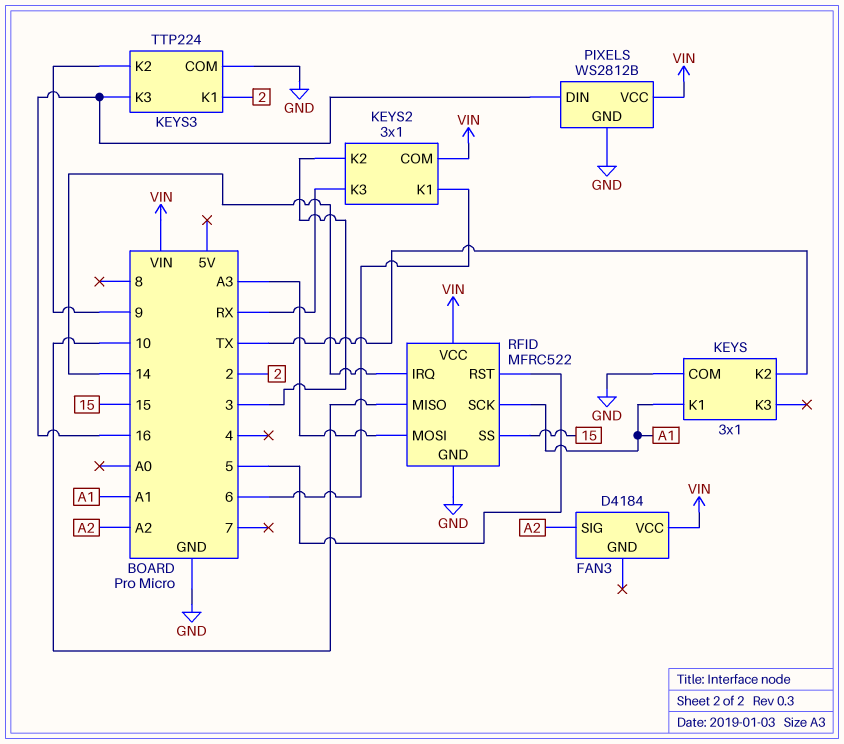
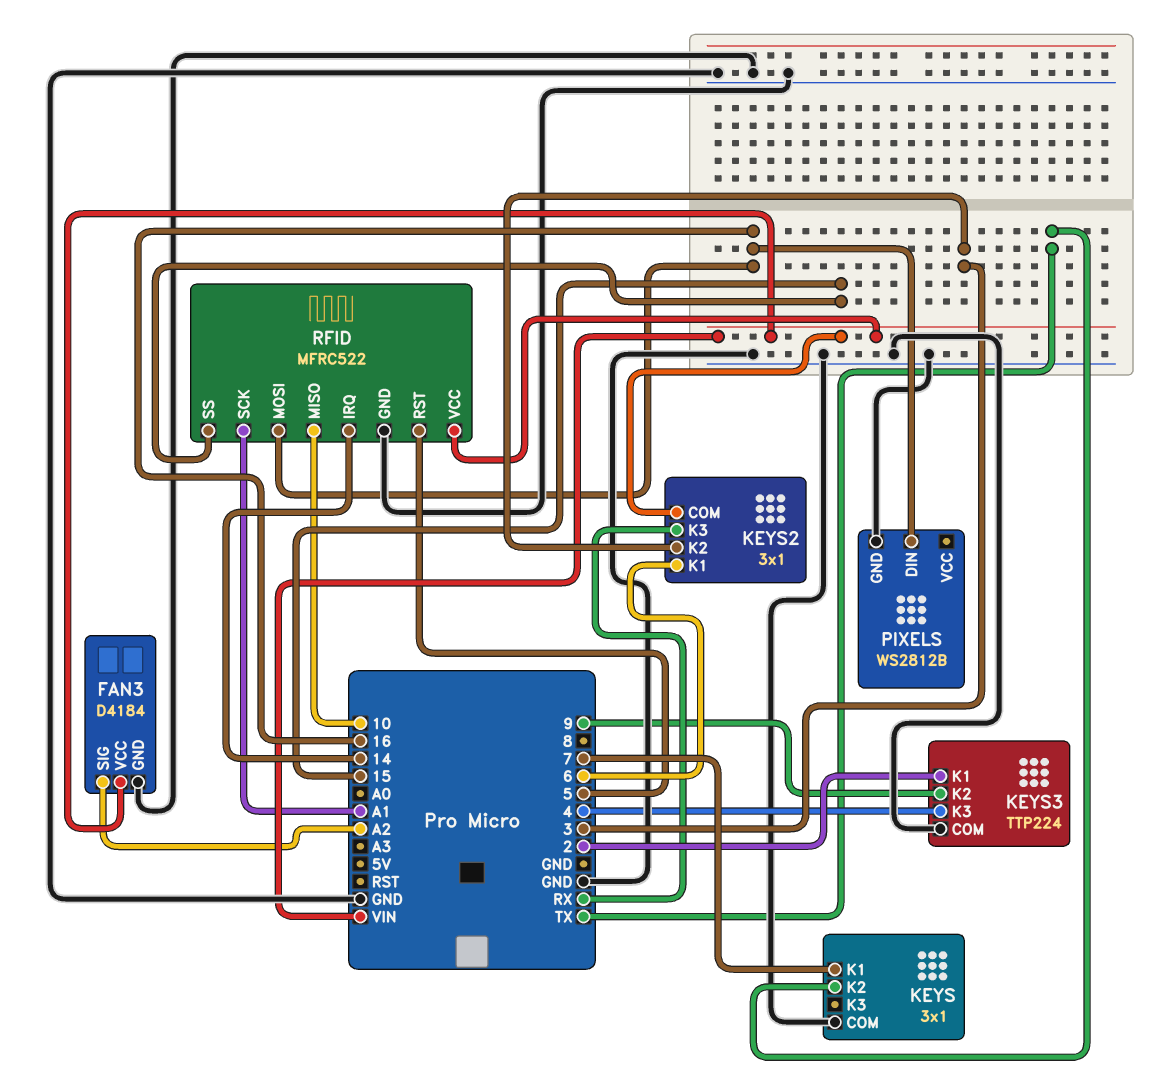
FAN3 pin GND: none -> GND
KEYS pin K1: A1 -> 7
KEYS3 pin K3: 16 -> 4
PIXELS pin VCC: VIN -> none
RFID pin MOSI: A3 -> 16

